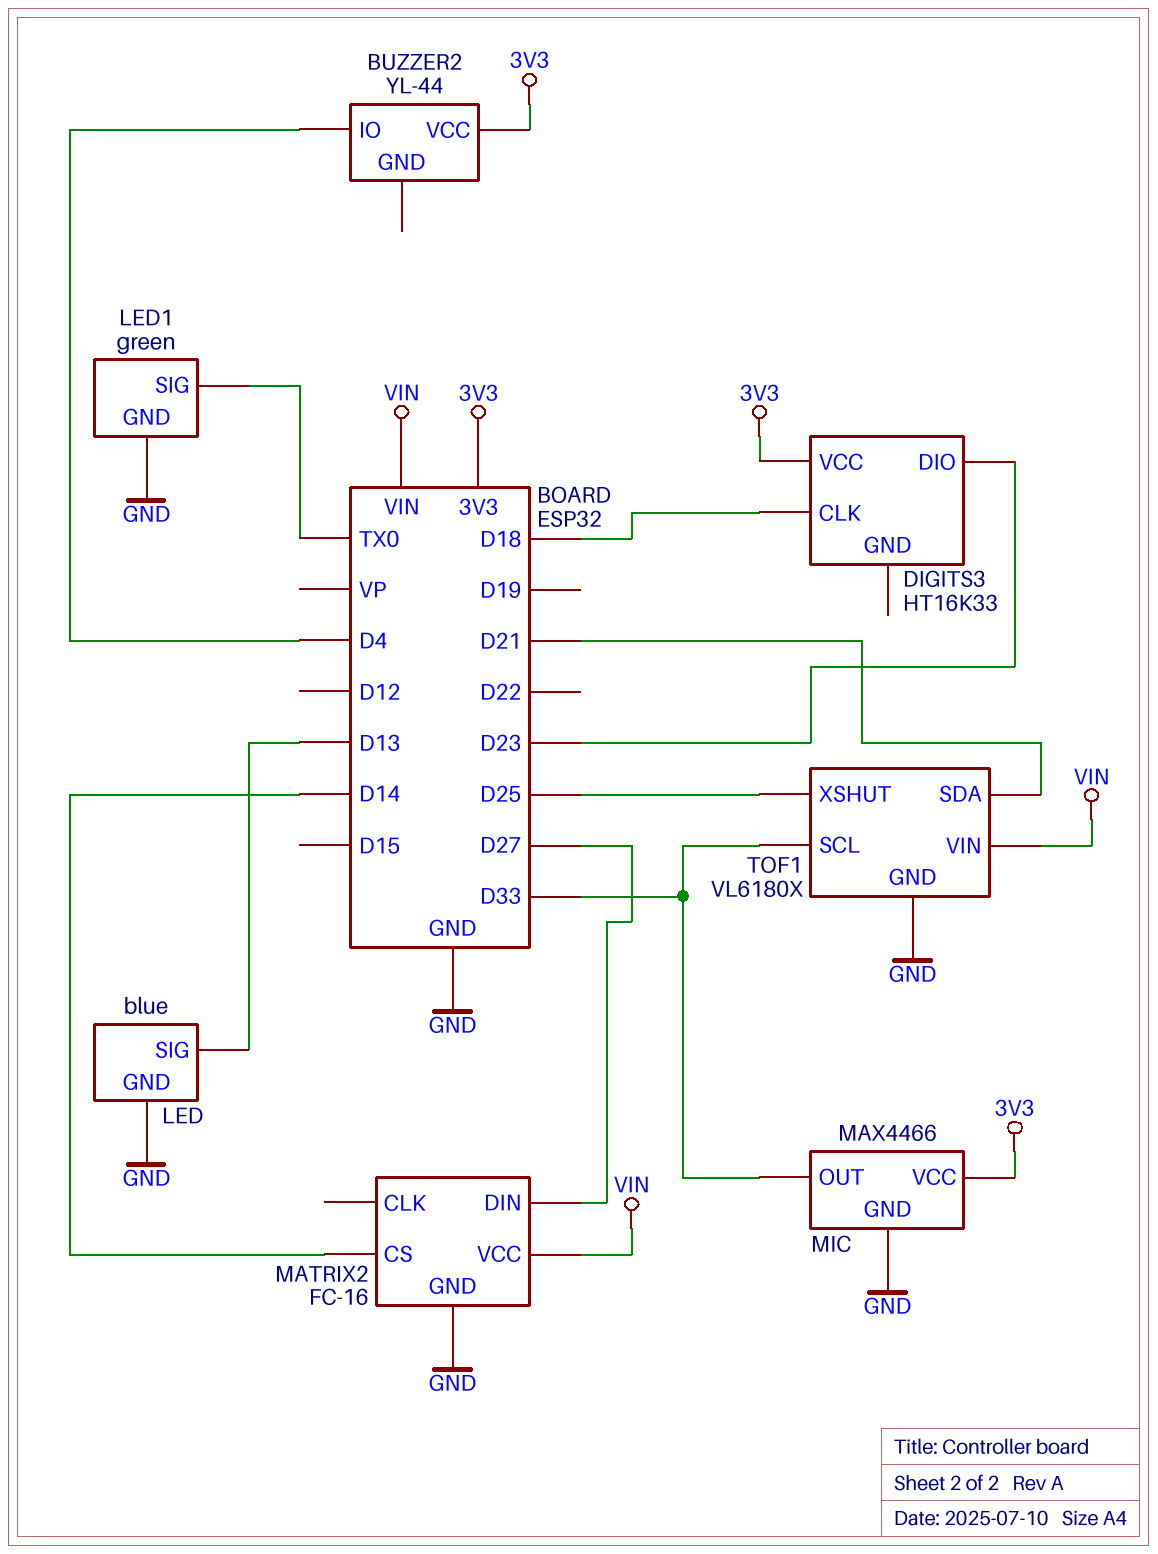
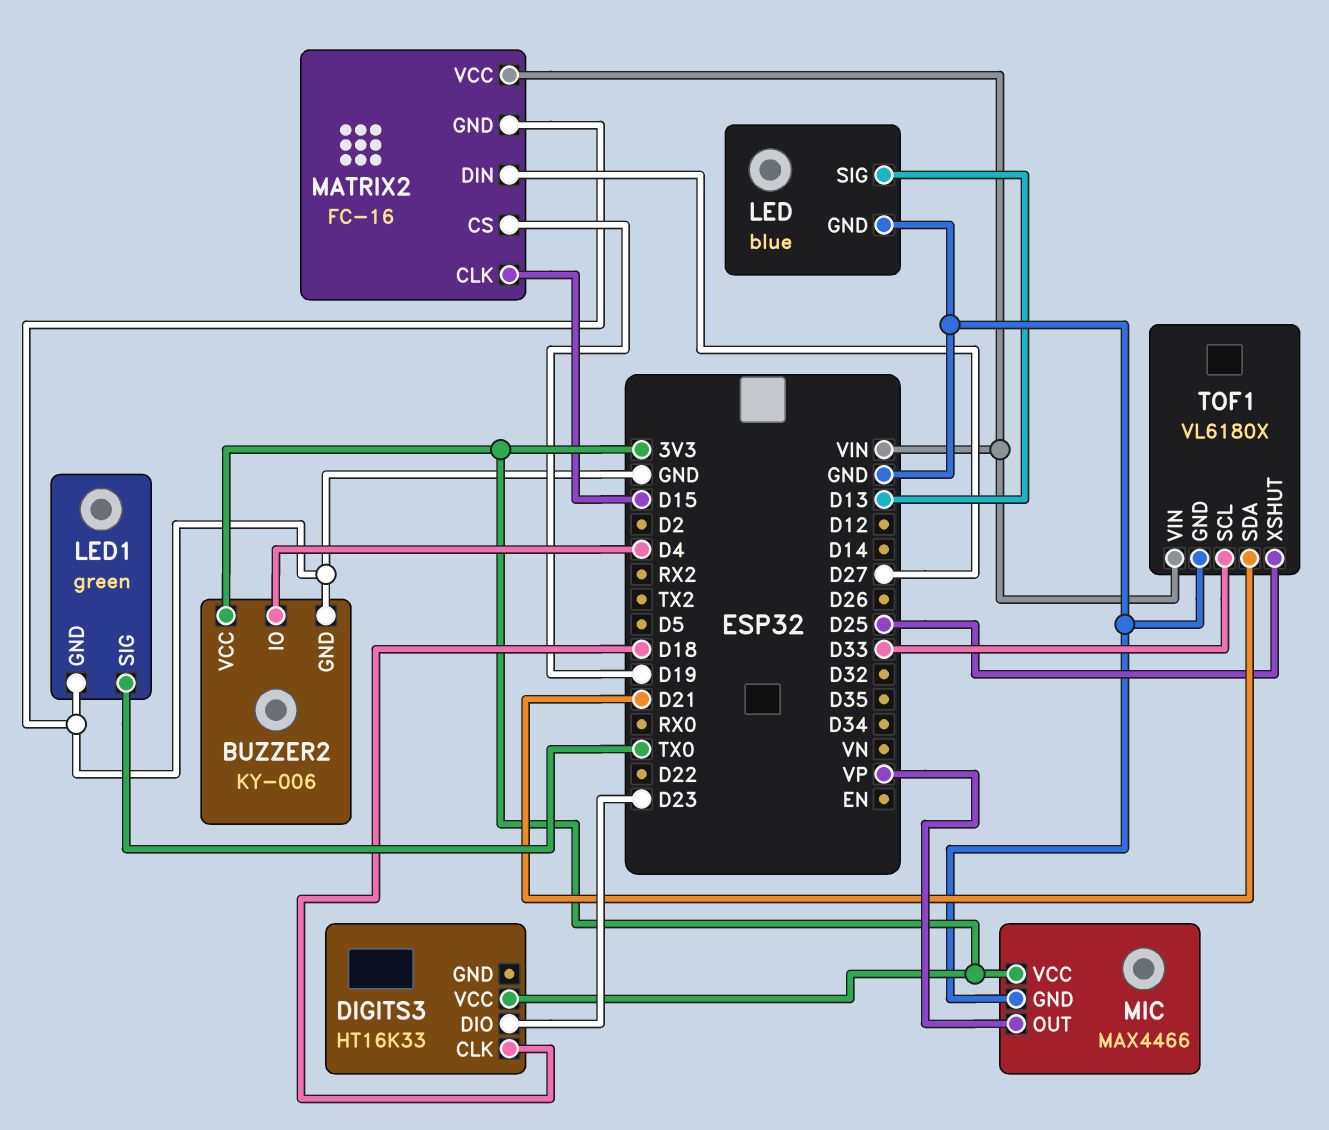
BUZZER2: YL-44 -> KY-006
BUZZER2 pin GND: none -> GND
MATRIX2 pin CLK: none -> D15
MATRIX2 pin CS: D14 -> D19
MIC pin OUT: D33 -> VP

